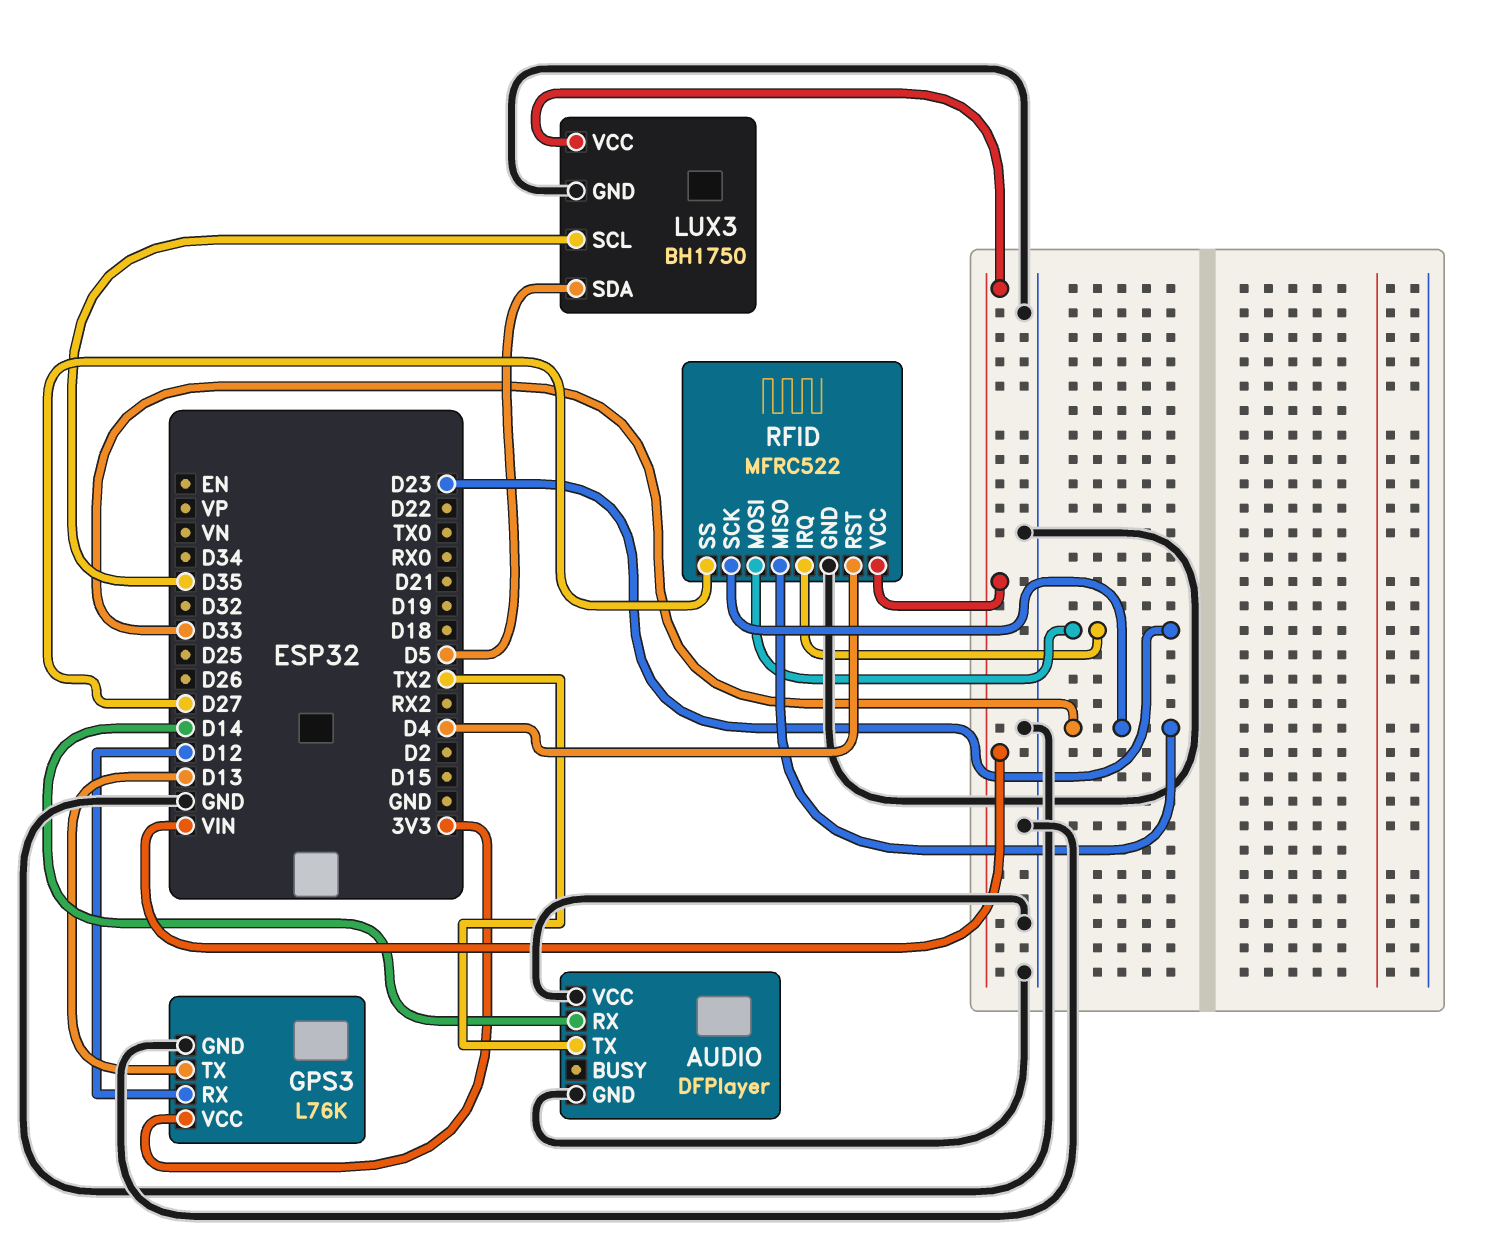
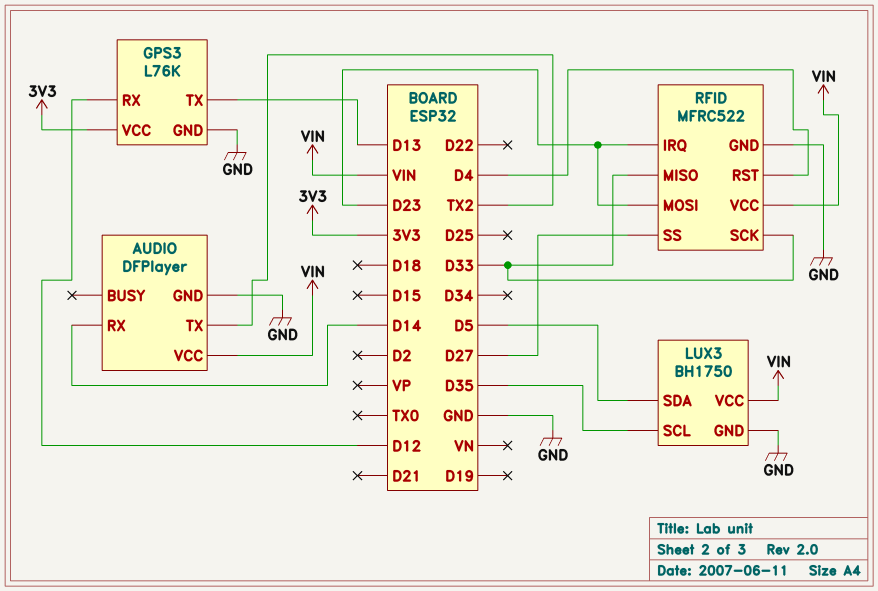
AUDIO pin VCC: GND -> VIN

